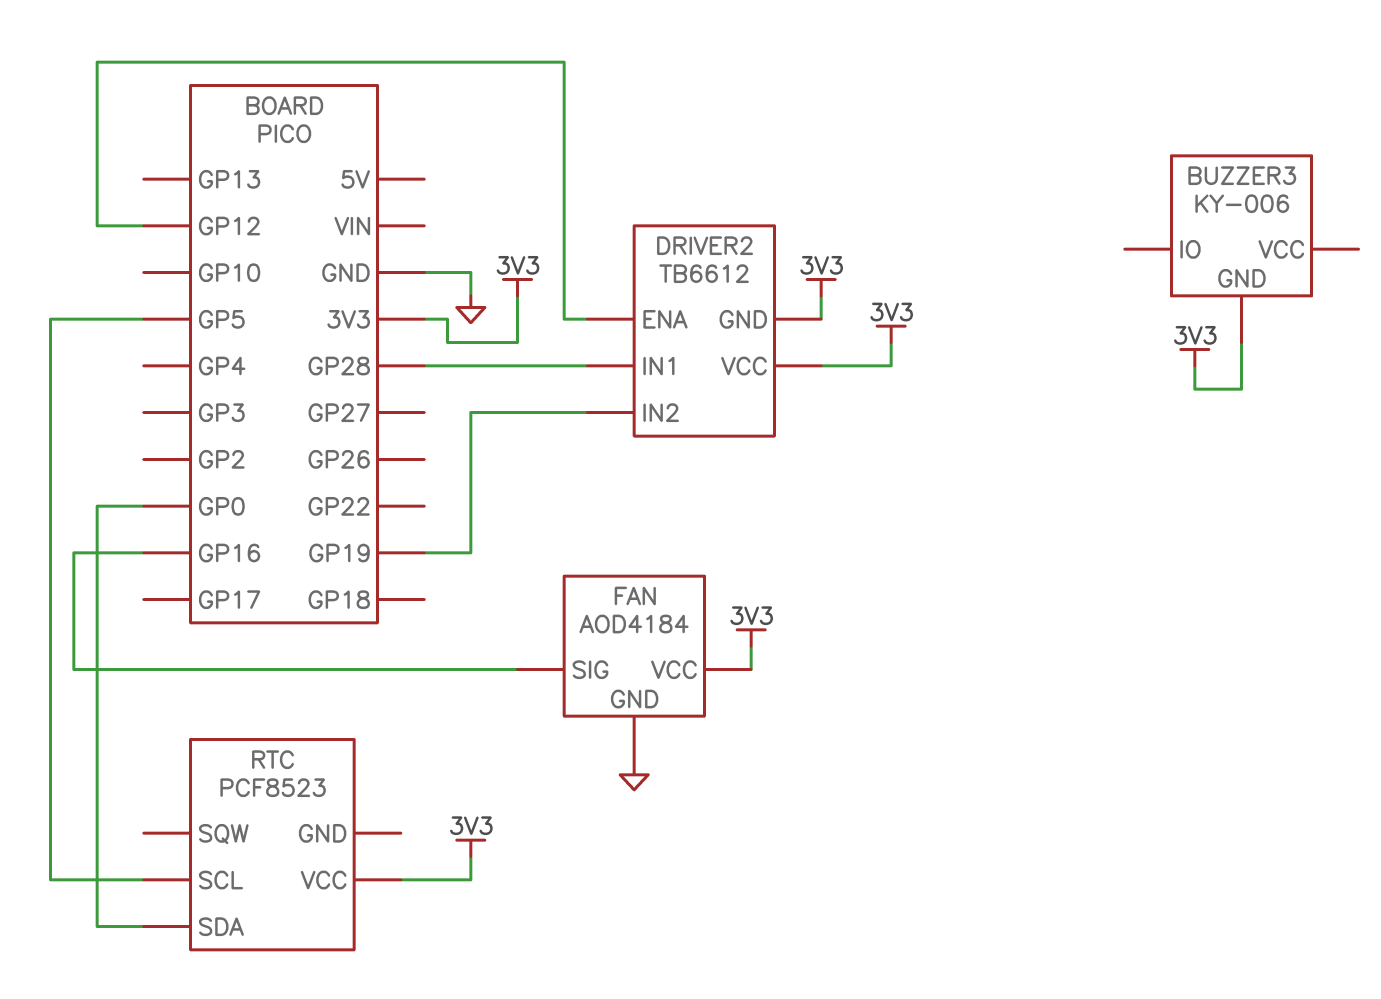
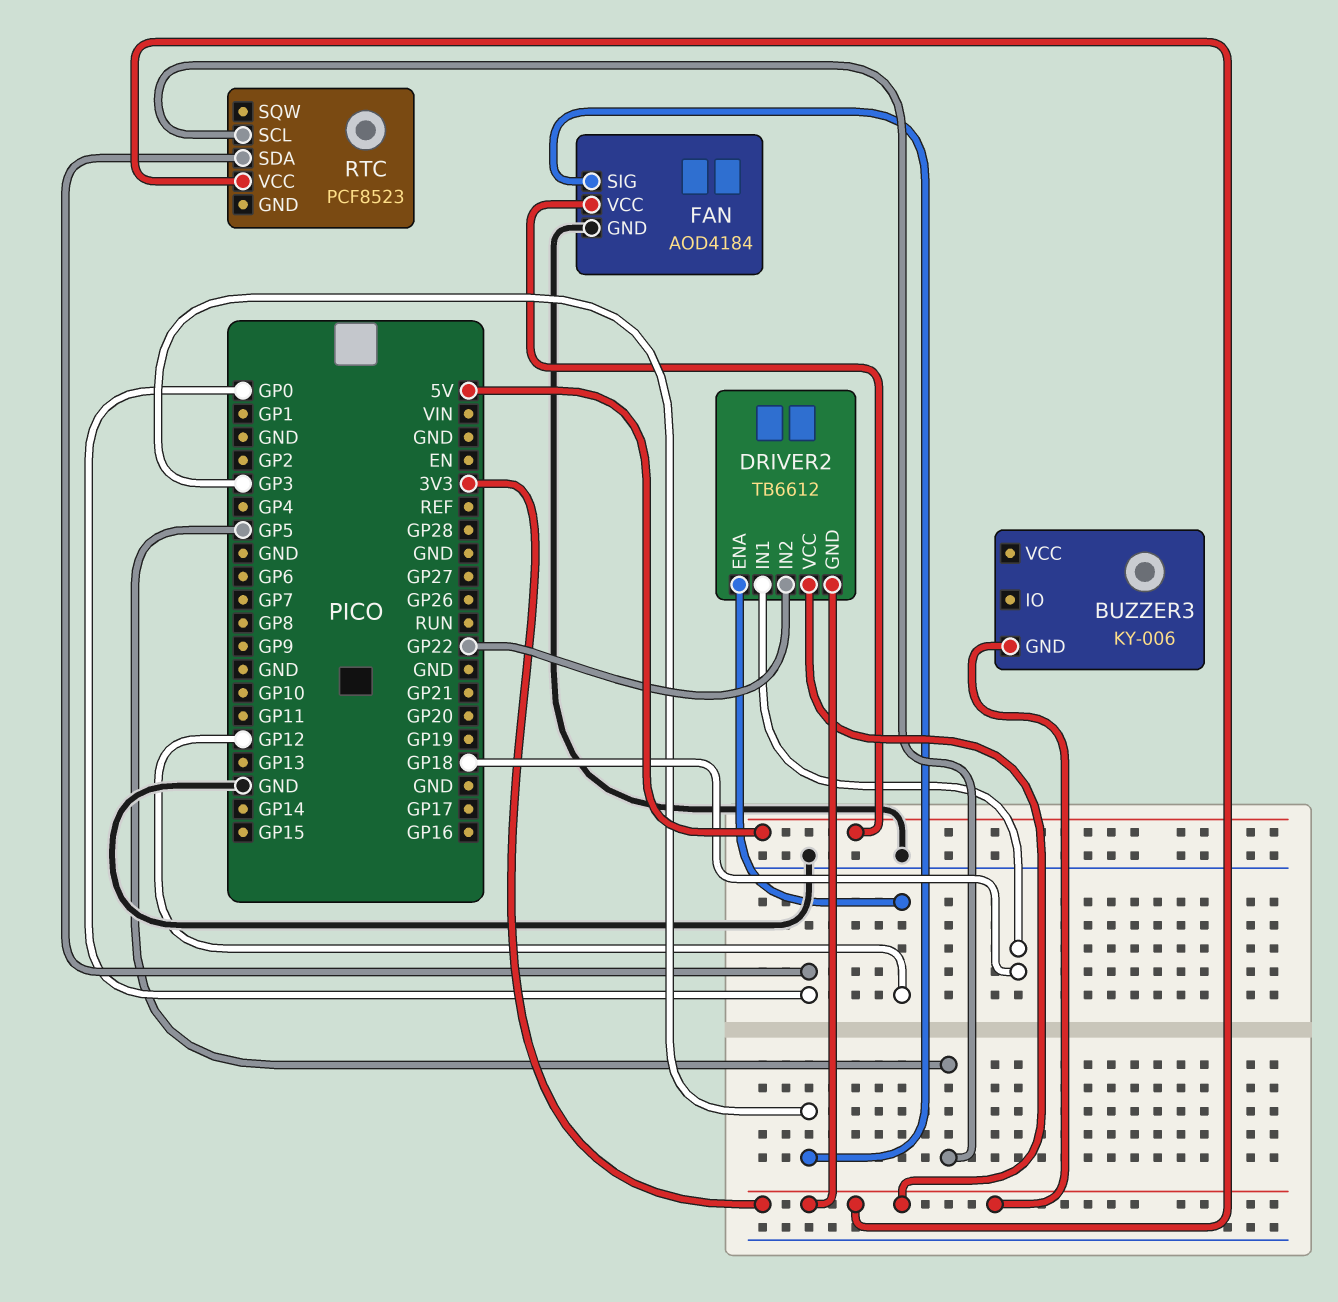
DRIVER2 pin IN1: GP28 -> GP18
DRIVER2 pin IN2: GP19 -> GP22
FAN pin SIG: GP16 -> GP3
FAN pin VCC: 3V3 -> 5V

